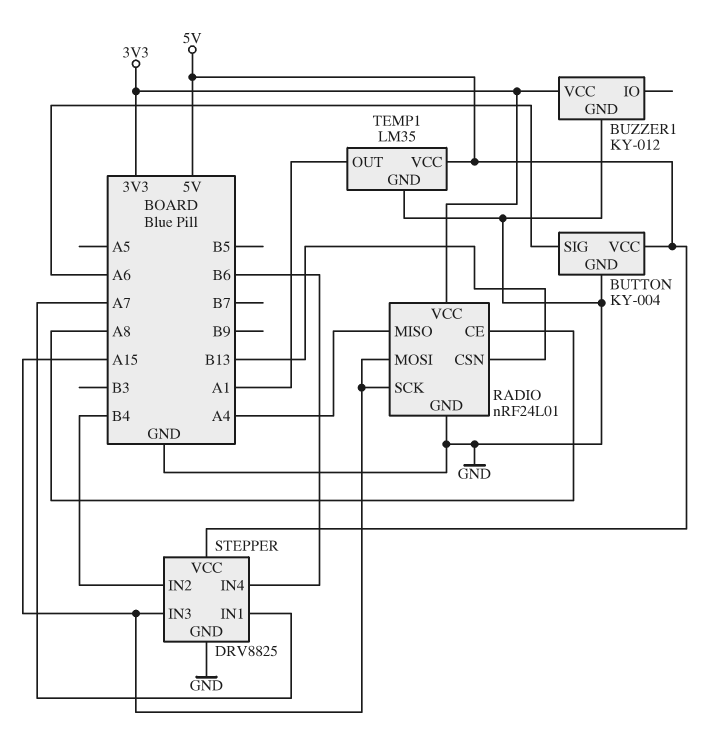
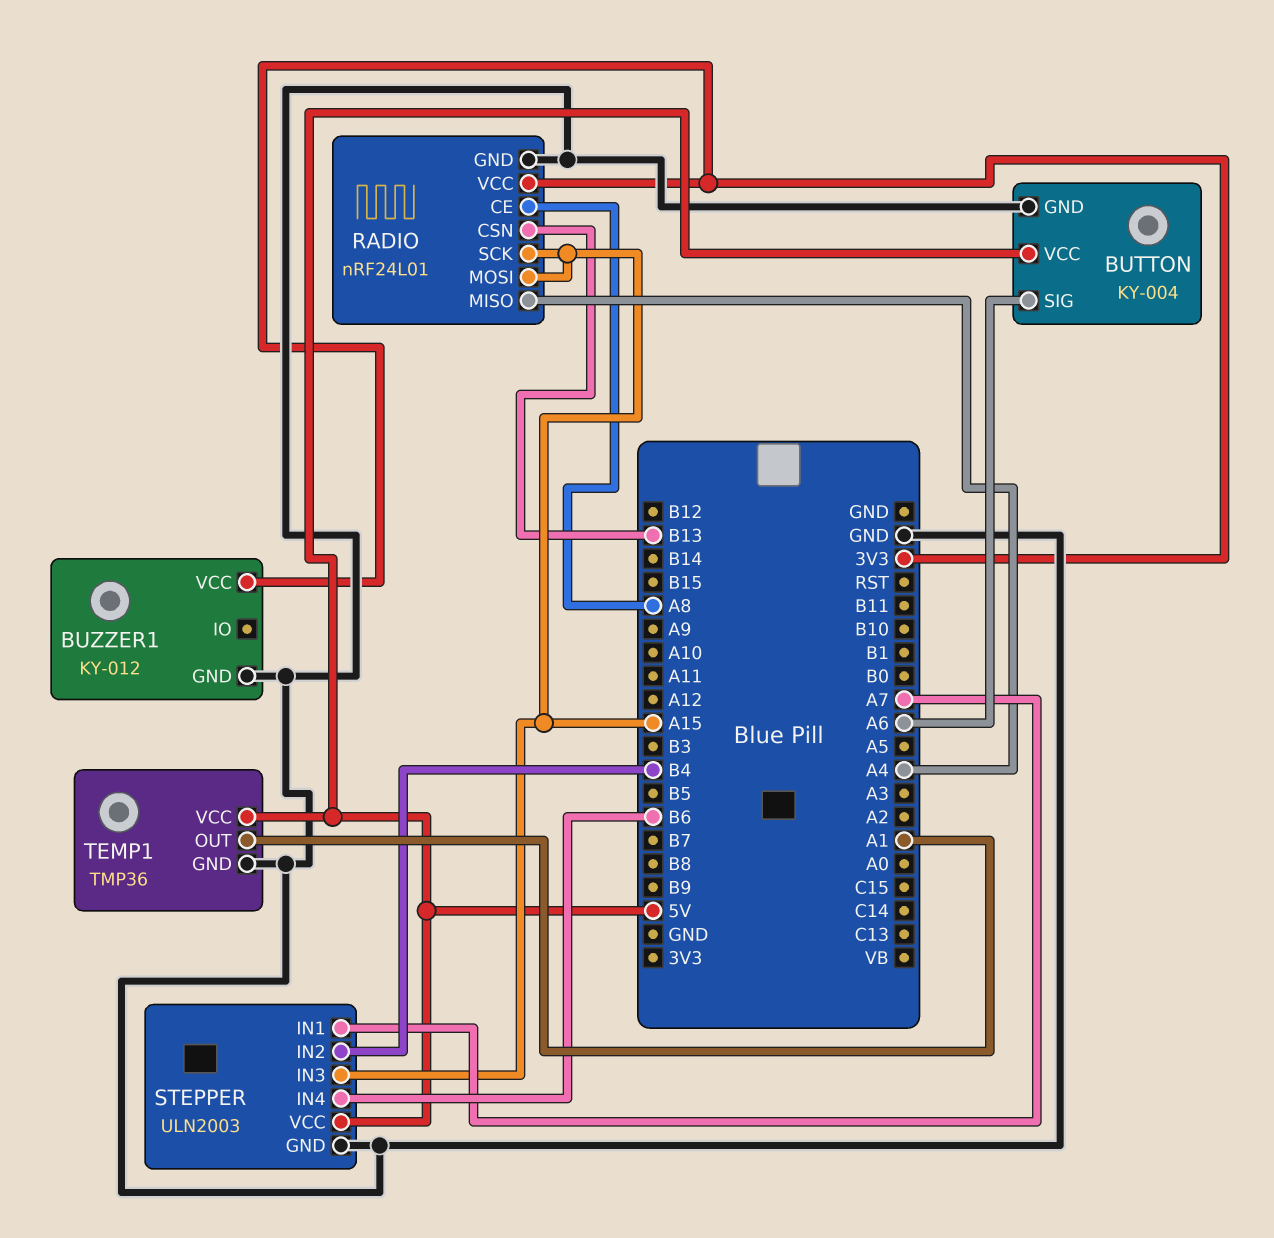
STEPPER: DRV8825 -> ULN2003
TEMP1: LM35 -> TMP36

